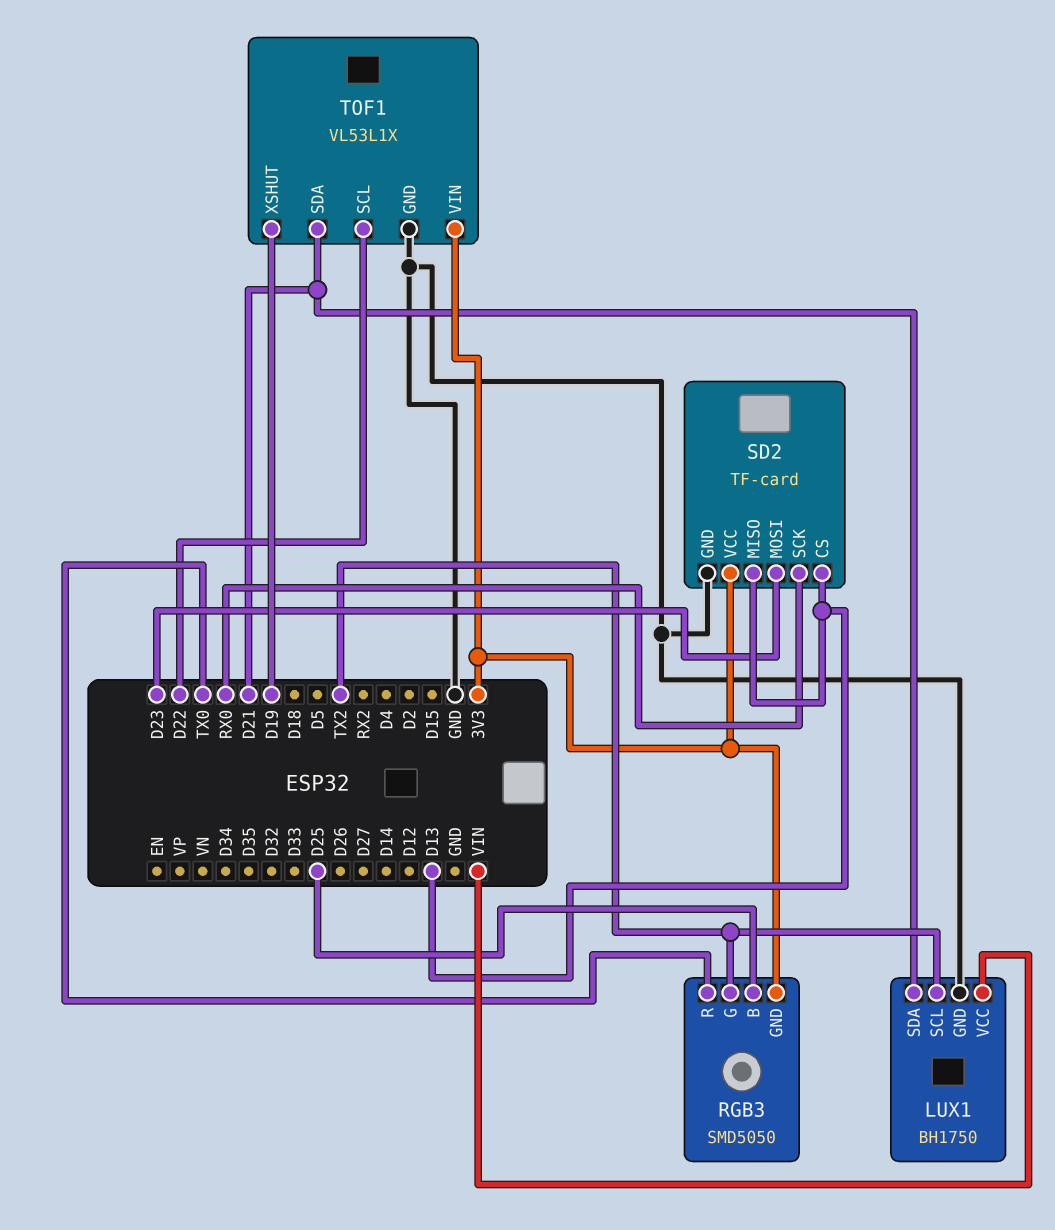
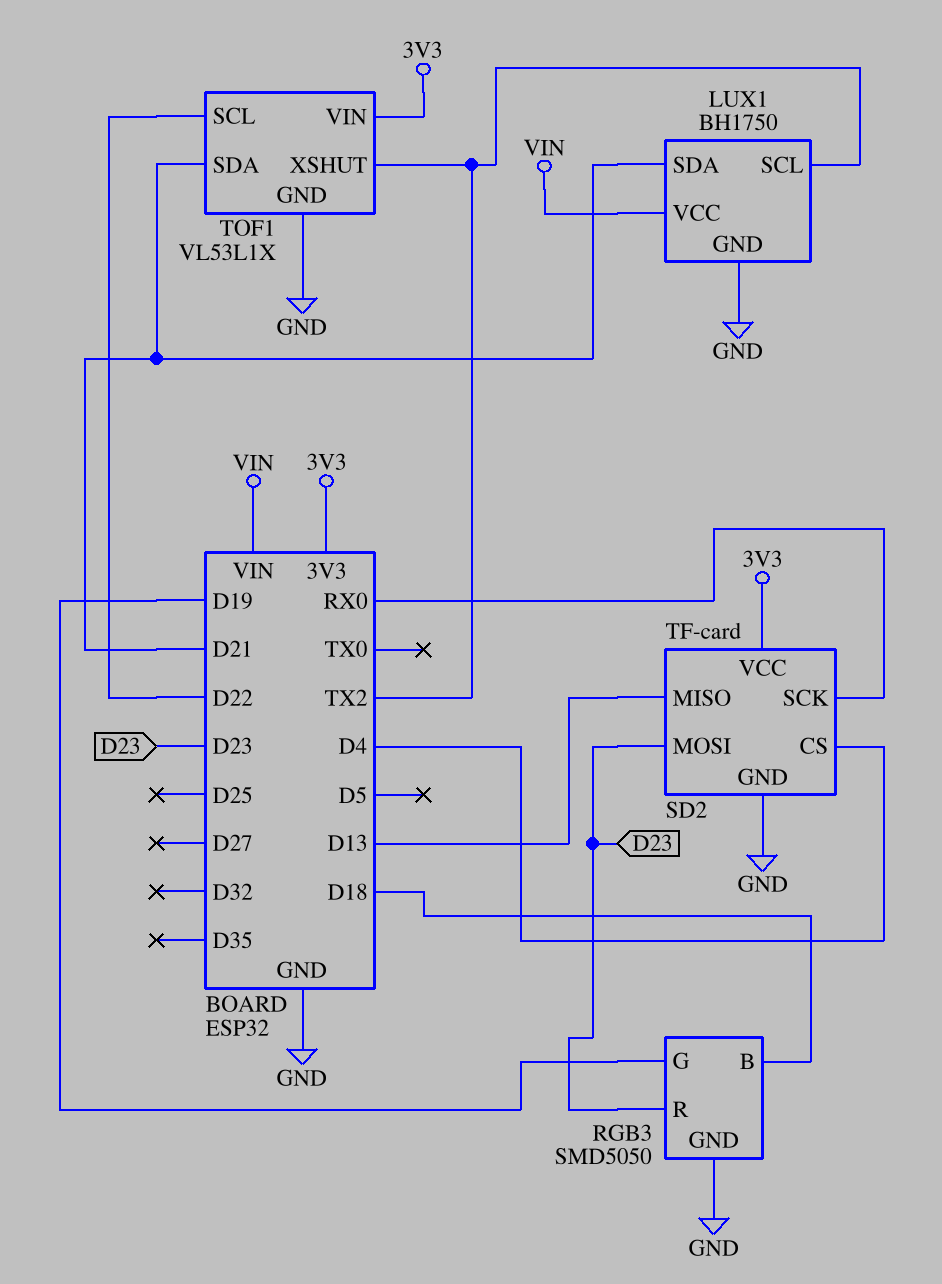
RGB3 pin B: D25 -> D18
RGB3 pin G: TX2 -> D19
RGB3 pin GND: 3V3 -> GND
RGB3 pin R: TX0 -> D23
SD2 pin CS: D13 -> D4
TOF1 pin XSHUT: D19 -> TX2

